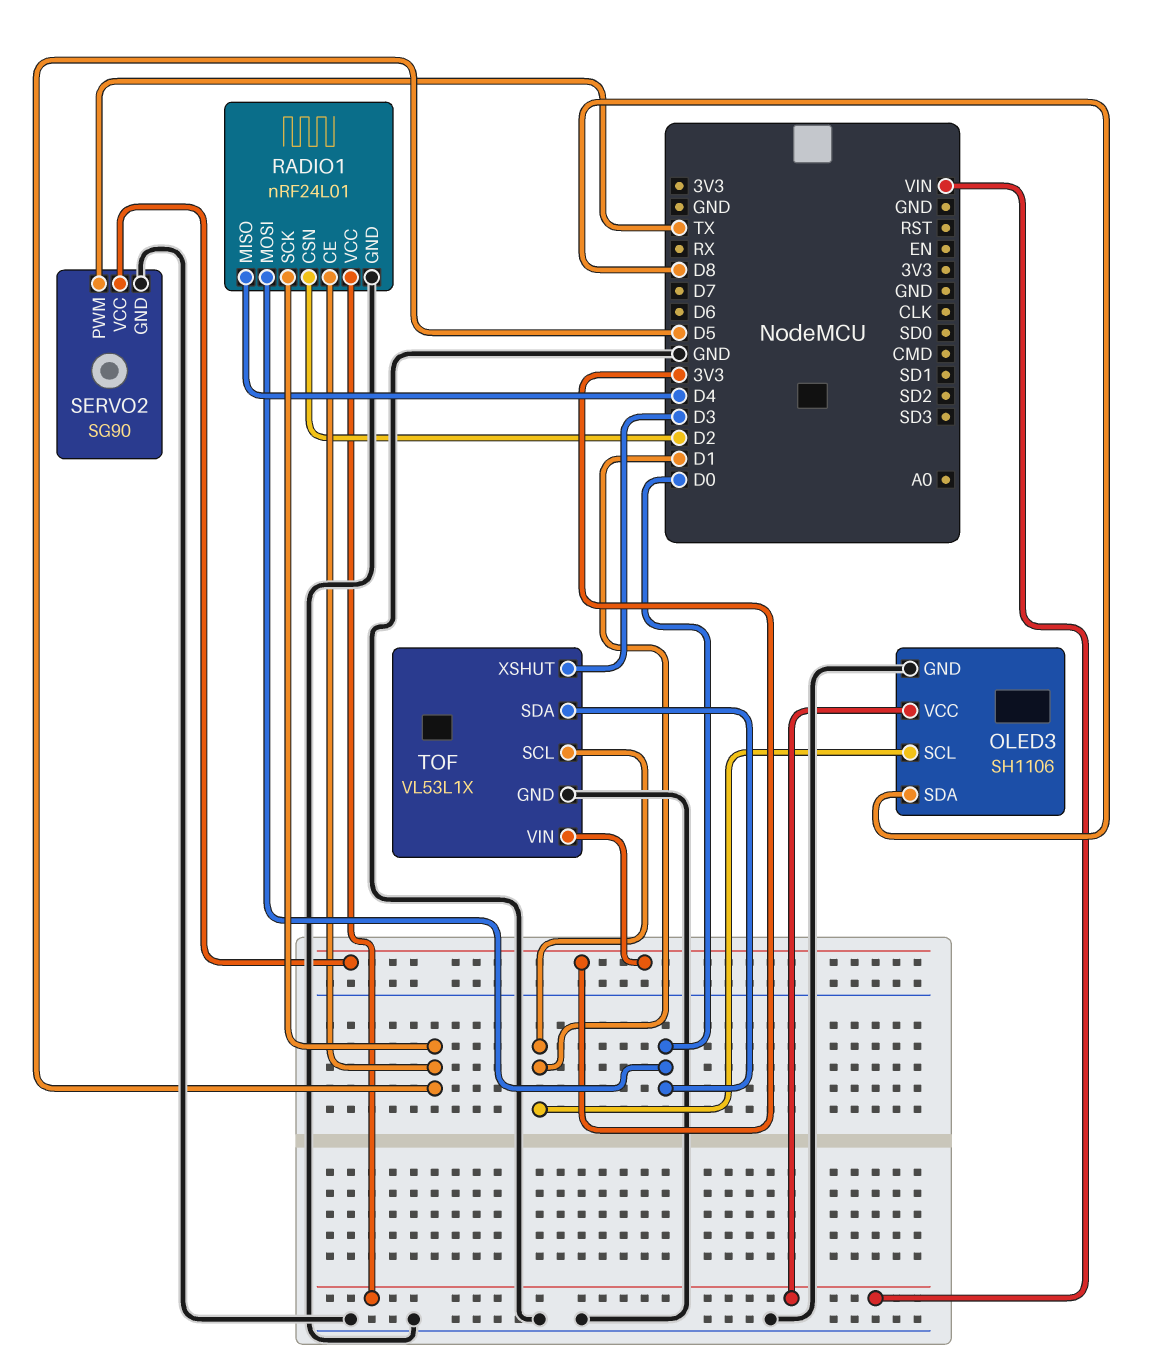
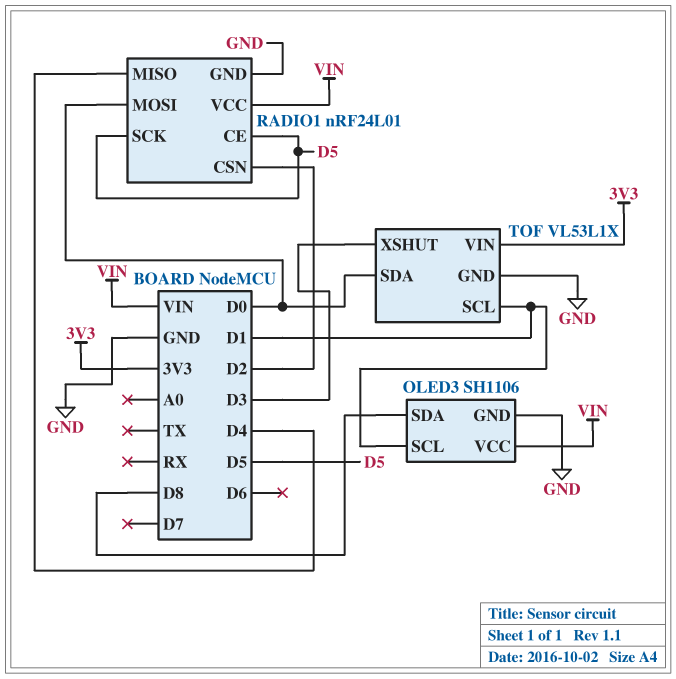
SERVO2: SG90 -> none
SERVO2 pin GND: GND -> none
SERVO2 pin PWM: TX -> none
SERVO2 pin VCC: 3V3 -> none

